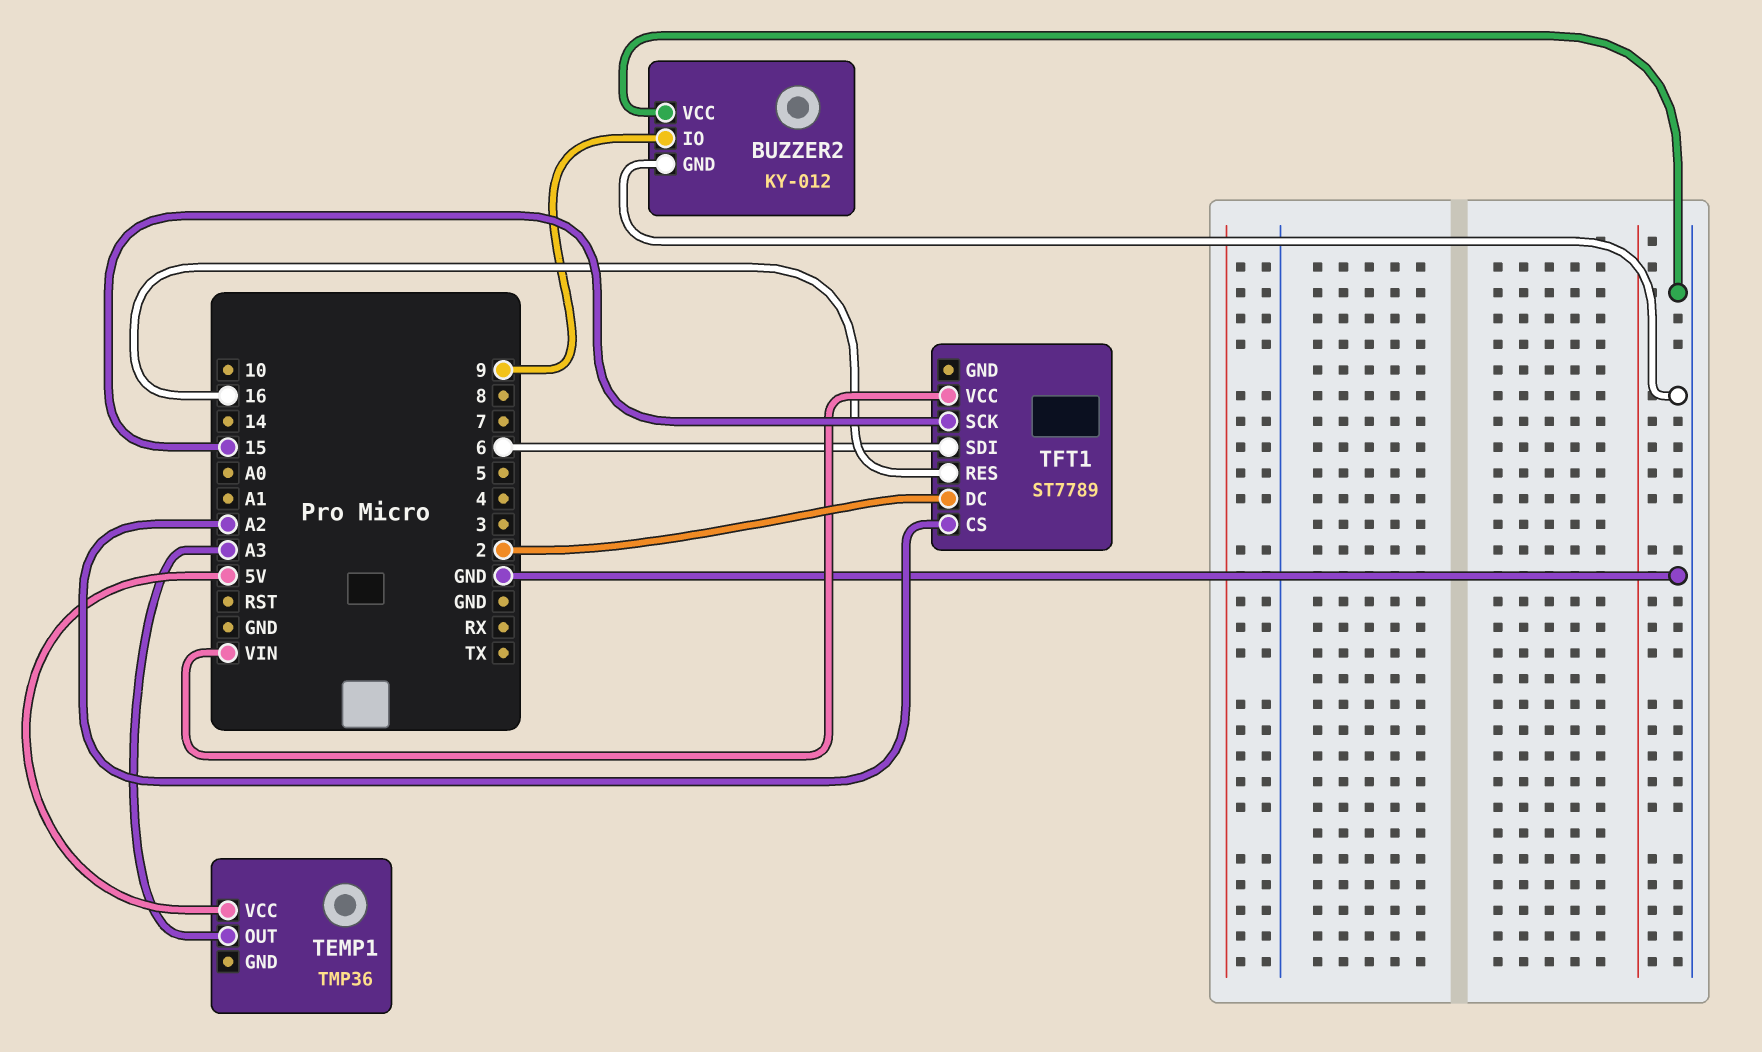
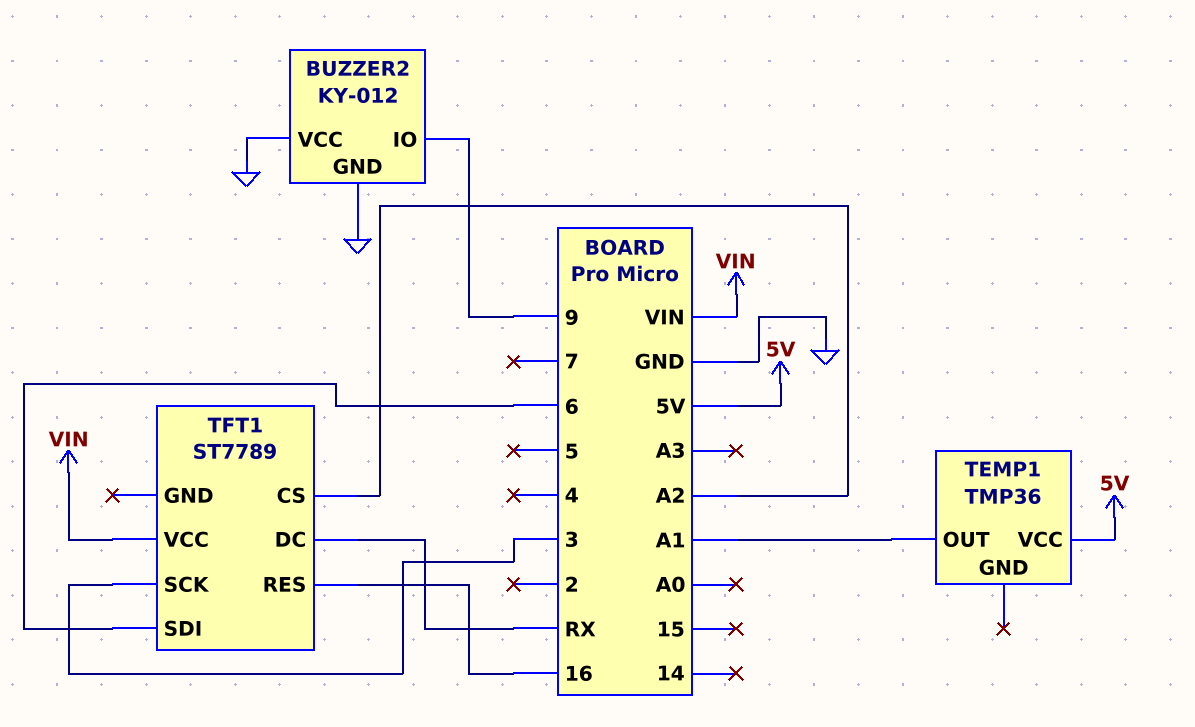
TEMP1 pin OUT: A3 -> A1
TFT1 pin DC: 2 -> RX
TFT1 pin SCK: 15 -> 3

